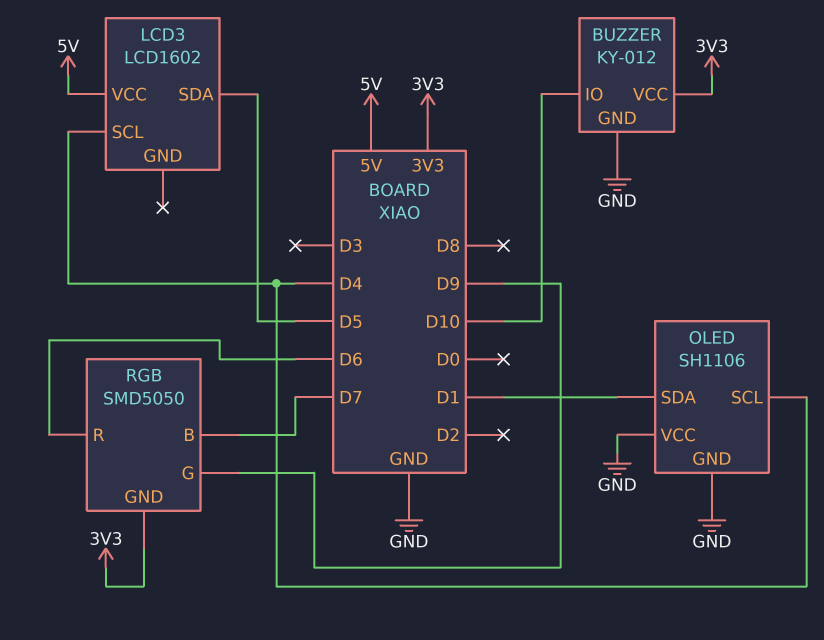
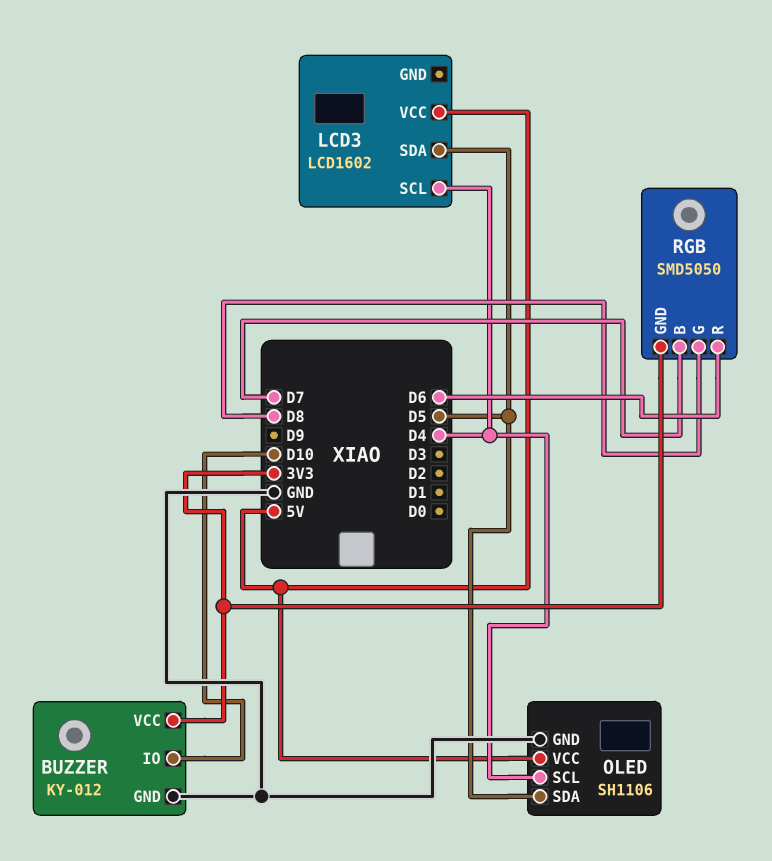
OLED pin SDA: D1 -> D5
OLED pin VCC: GND -> 5V
RGB pin G: D9 -> D8

